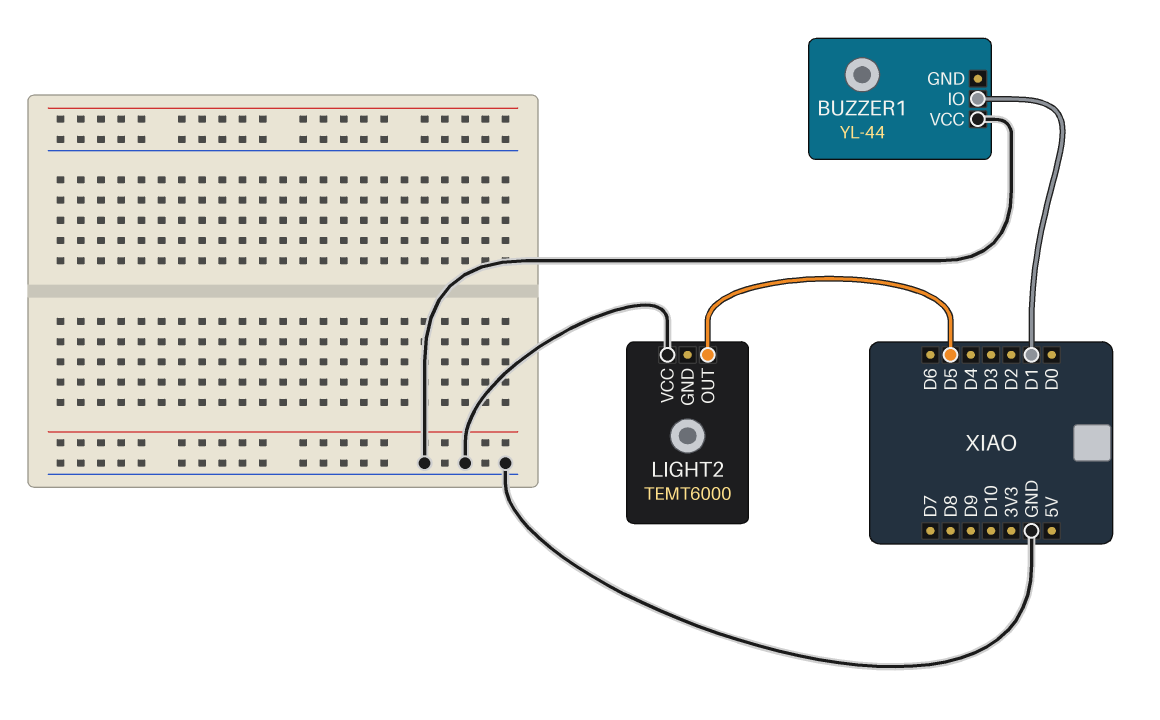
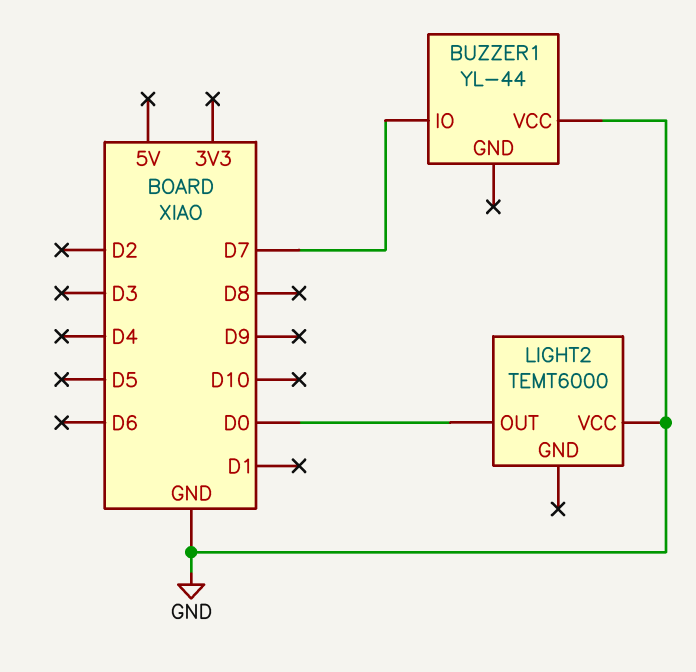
BUZZER1 pin IO: D1 -> D7
LIGHT2 pin OUT: D5 -> D0

